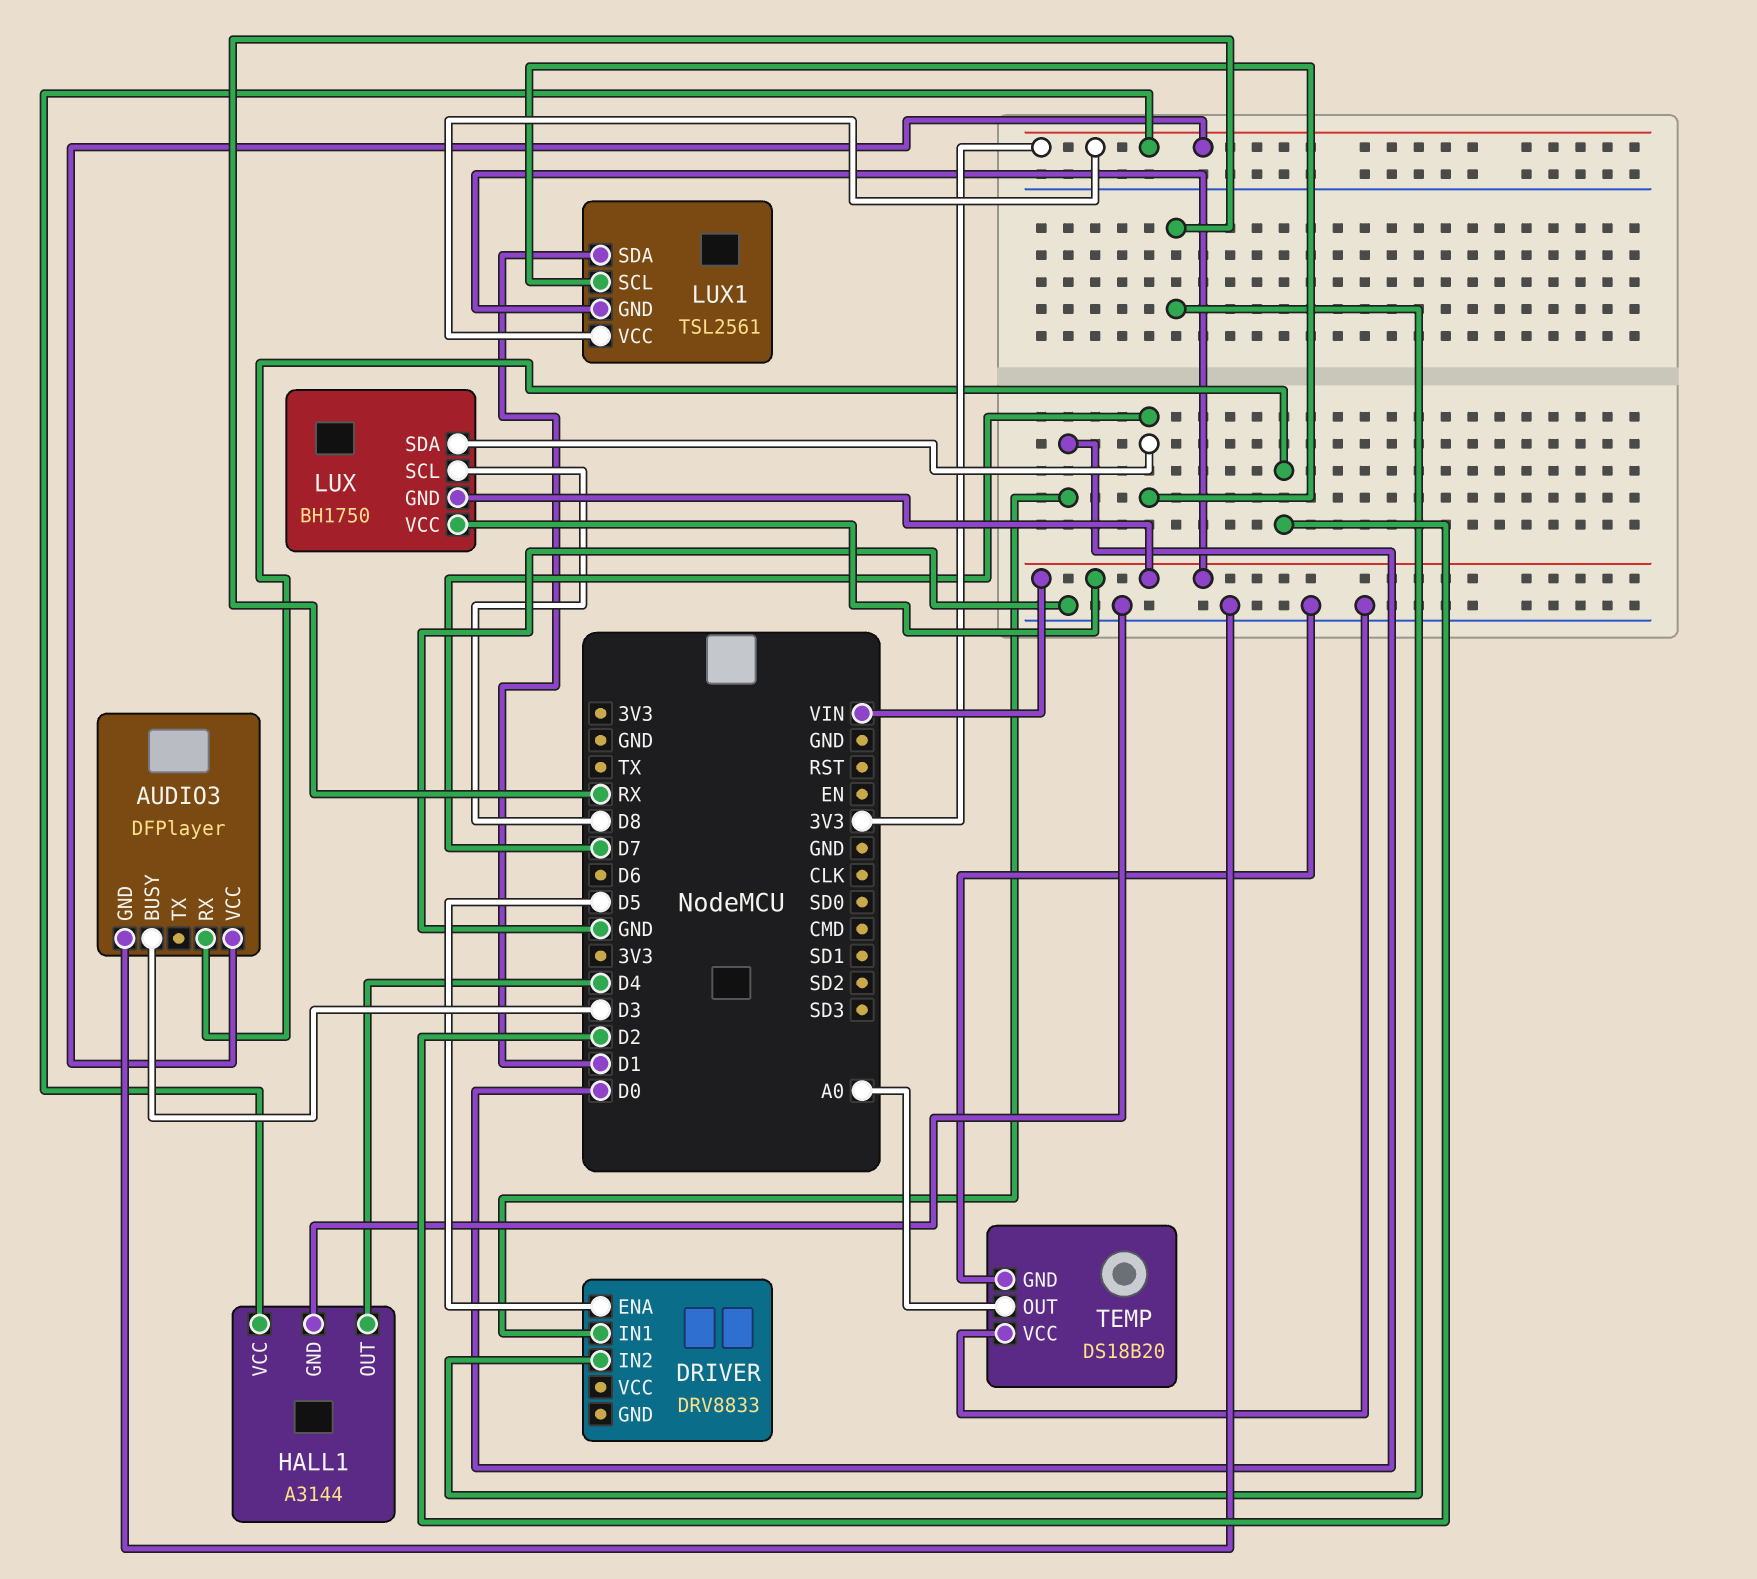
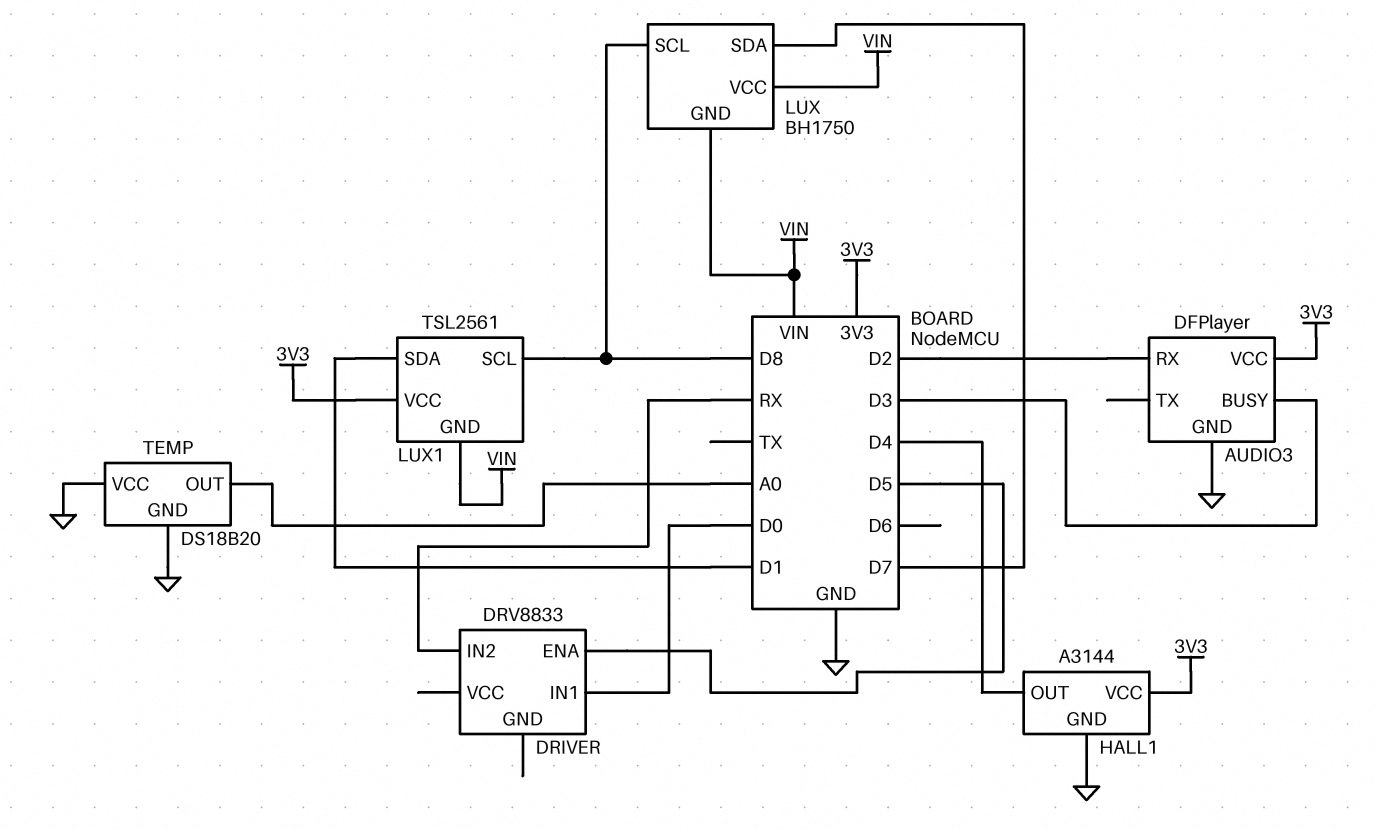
LUX1 pin SCL: D7 -> D8

